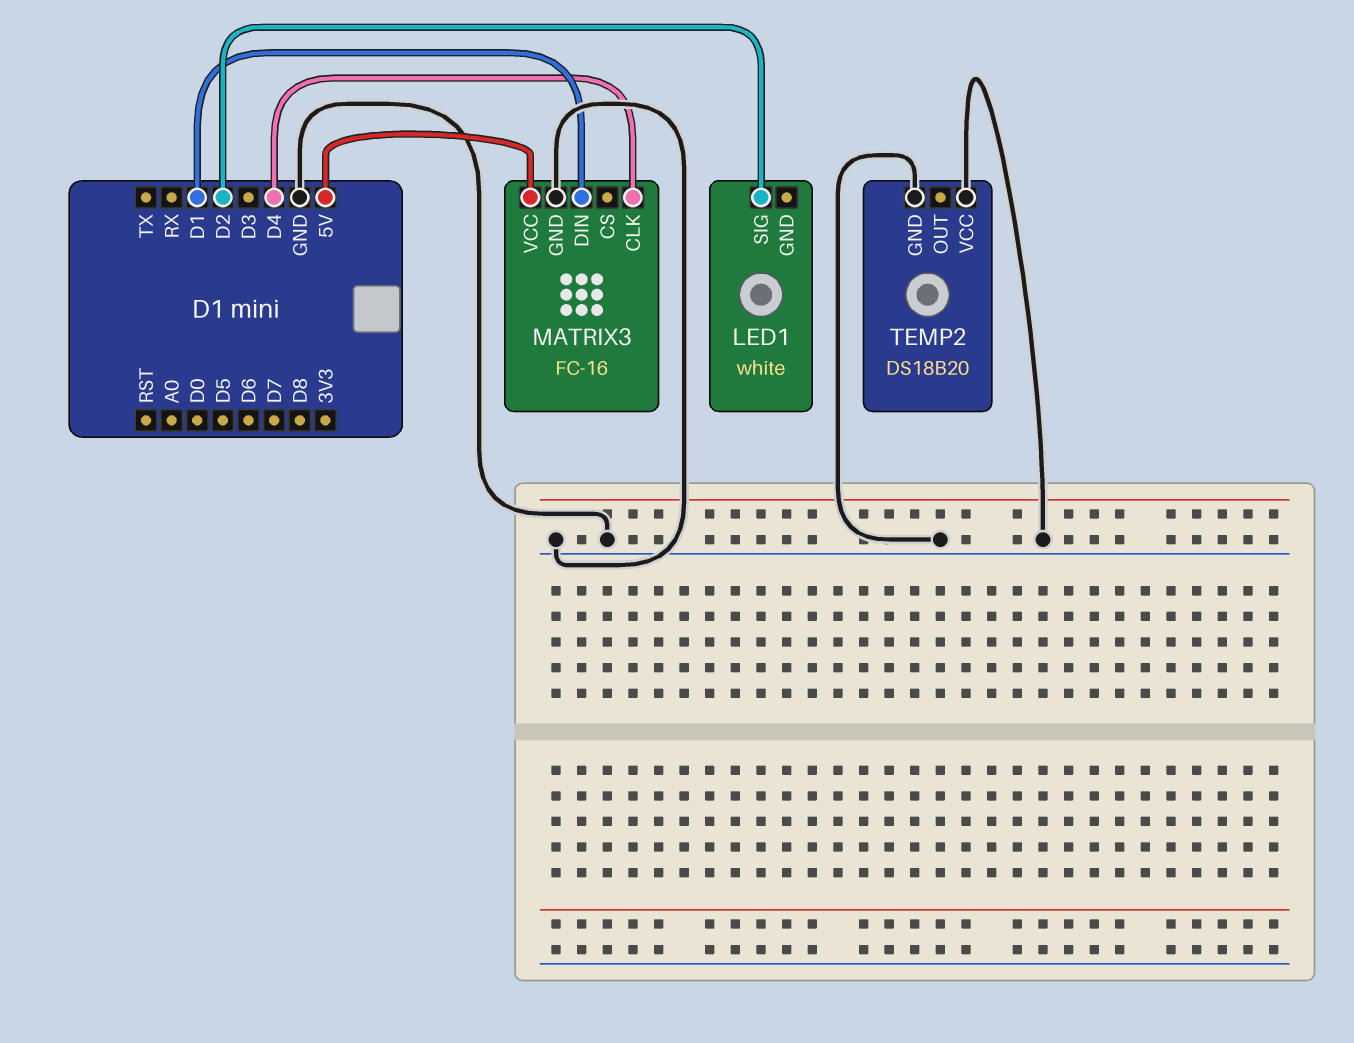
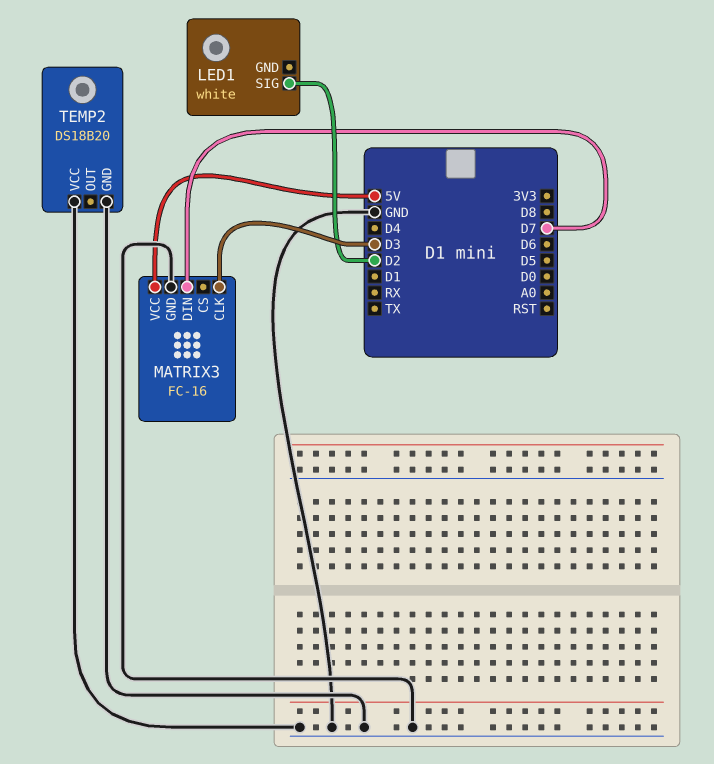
MATRIX3 pin CLK: D4 -> D3
MATRIX3 pin DIN: D1 -> D7

